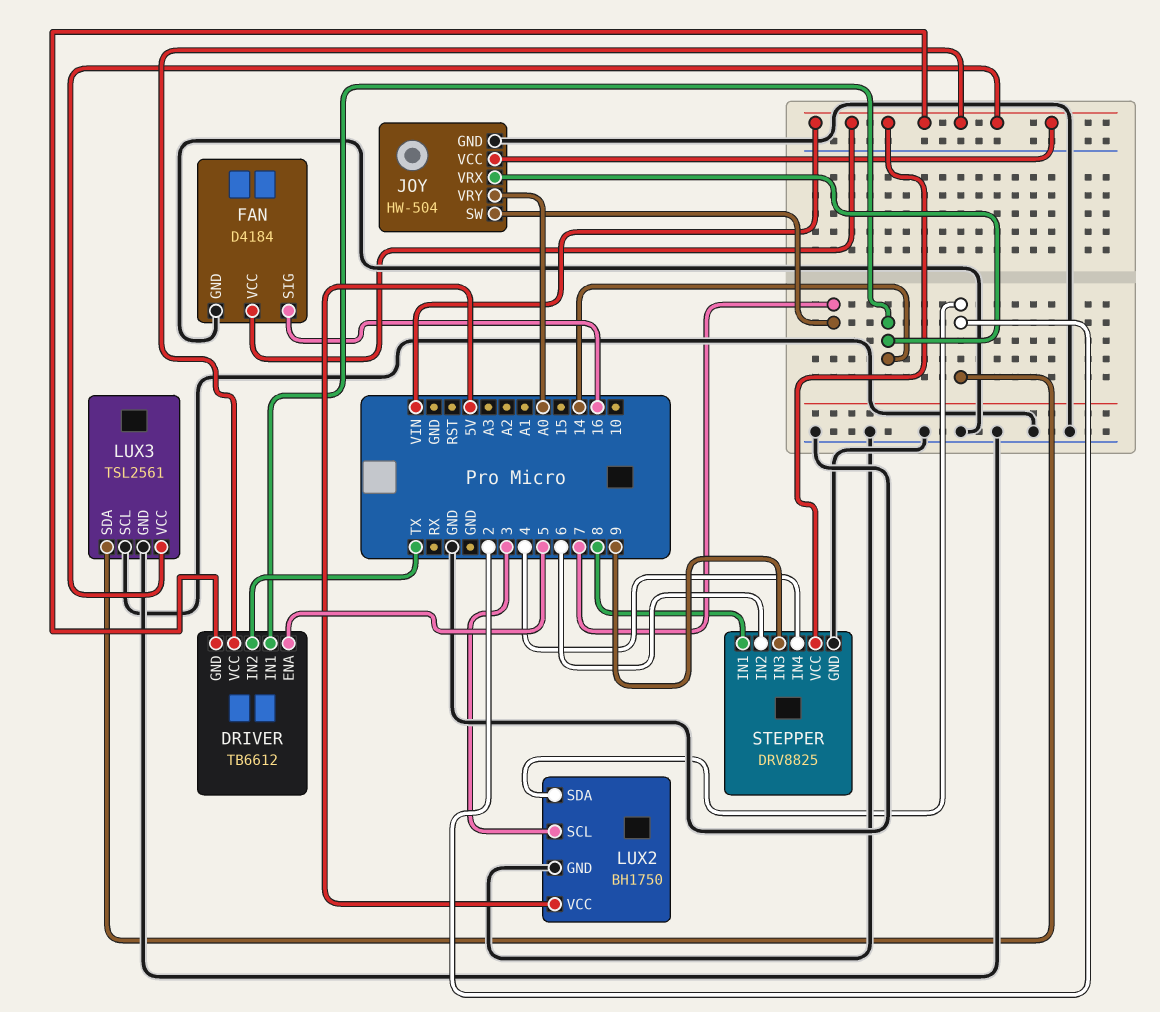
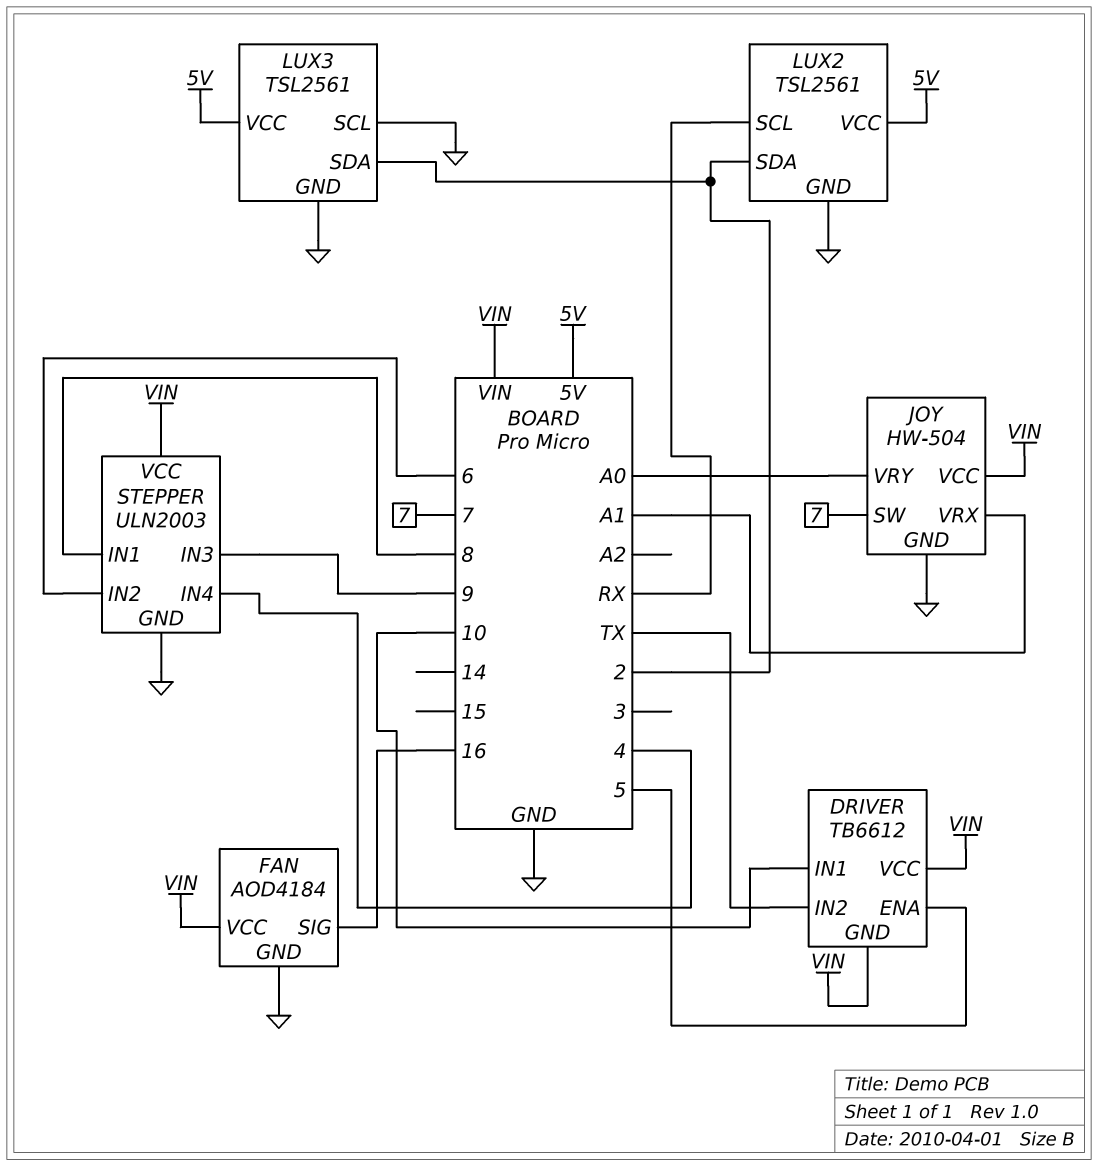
DRIVER pin IN1: 14 -> 10
FAN: D4184 -> AOD4184
JOY pin VRX: 14 -> A1
LUX2: BH1750 -> TSL2561
LUX2 pin SCL: 3 -> RX
LUX3 pin VCC: VIN -> 5V
STEPPER: DRV8825 -> ULN2003

